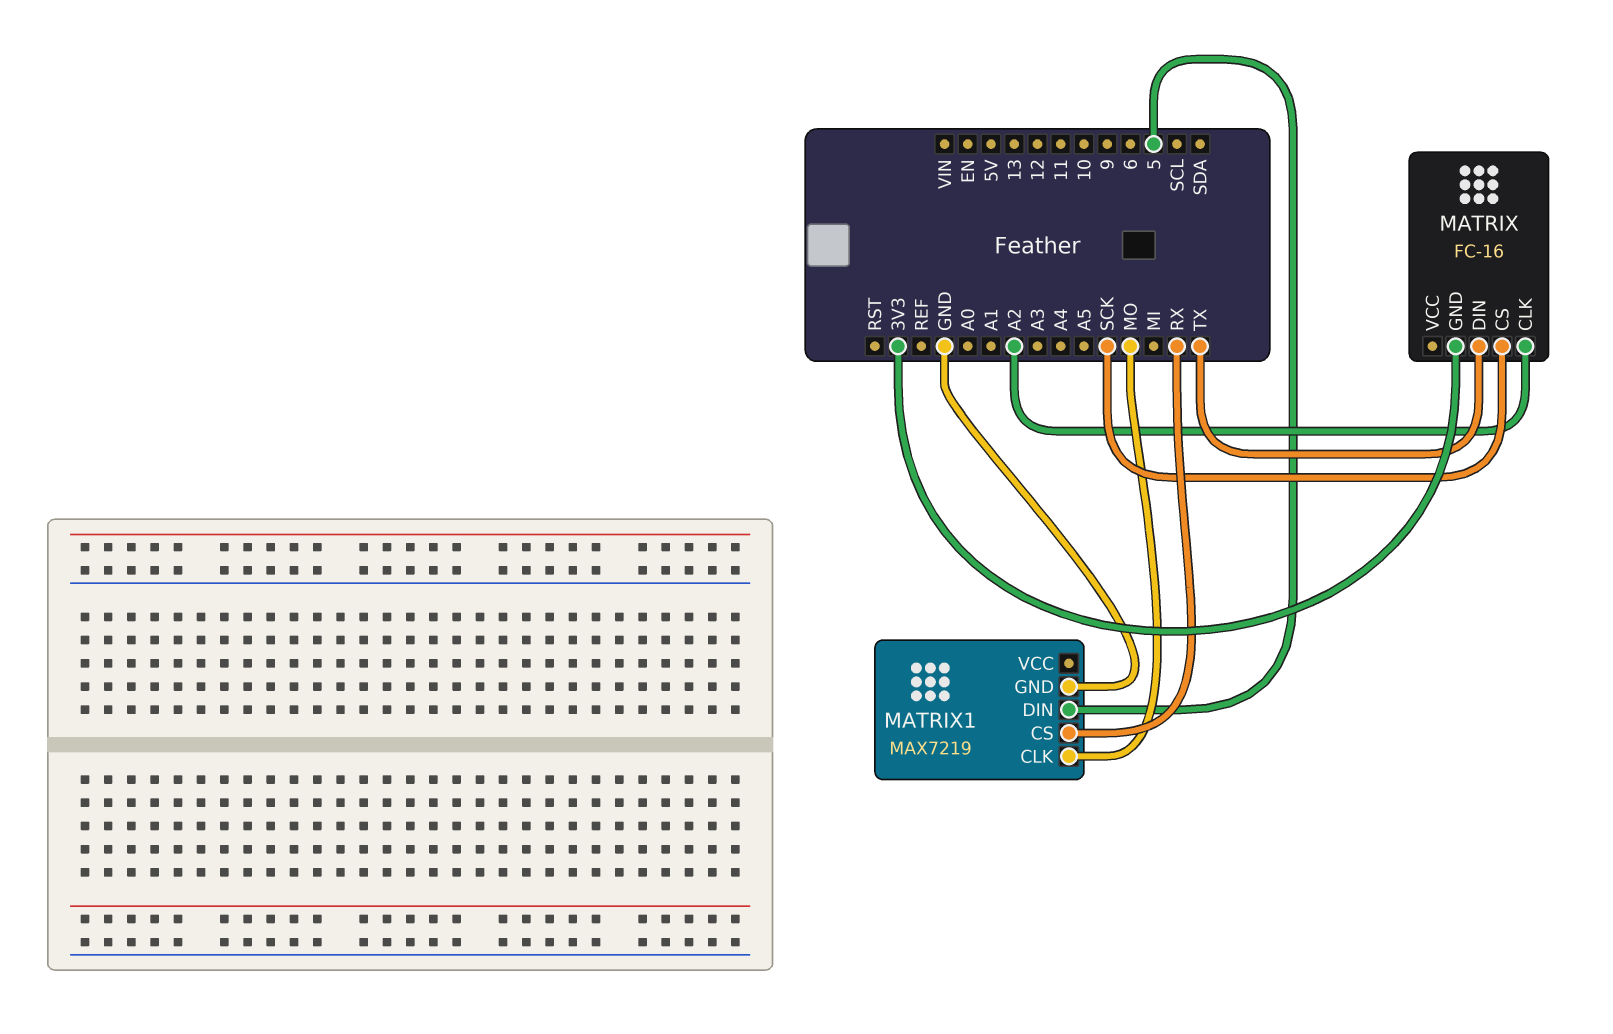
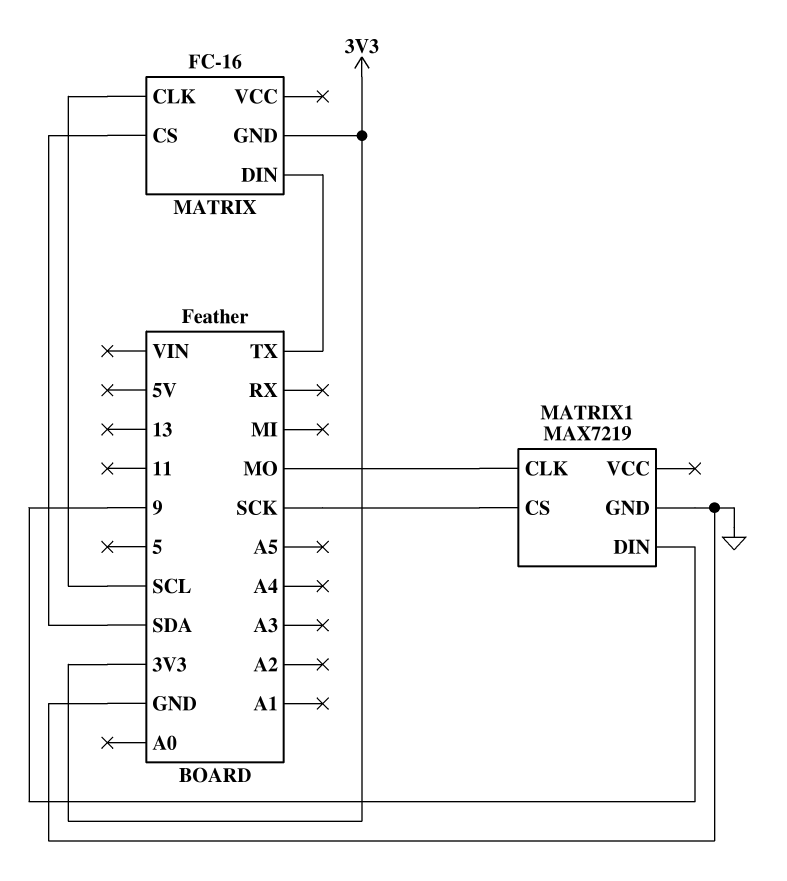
MATRIX pin CLK: A2 -> SCL
MATRIX pin CS: SCK -> SDA
MATRIX1 pin CS: RX -> SCK
MATRIX1 pin DIN: 5 -> 9

